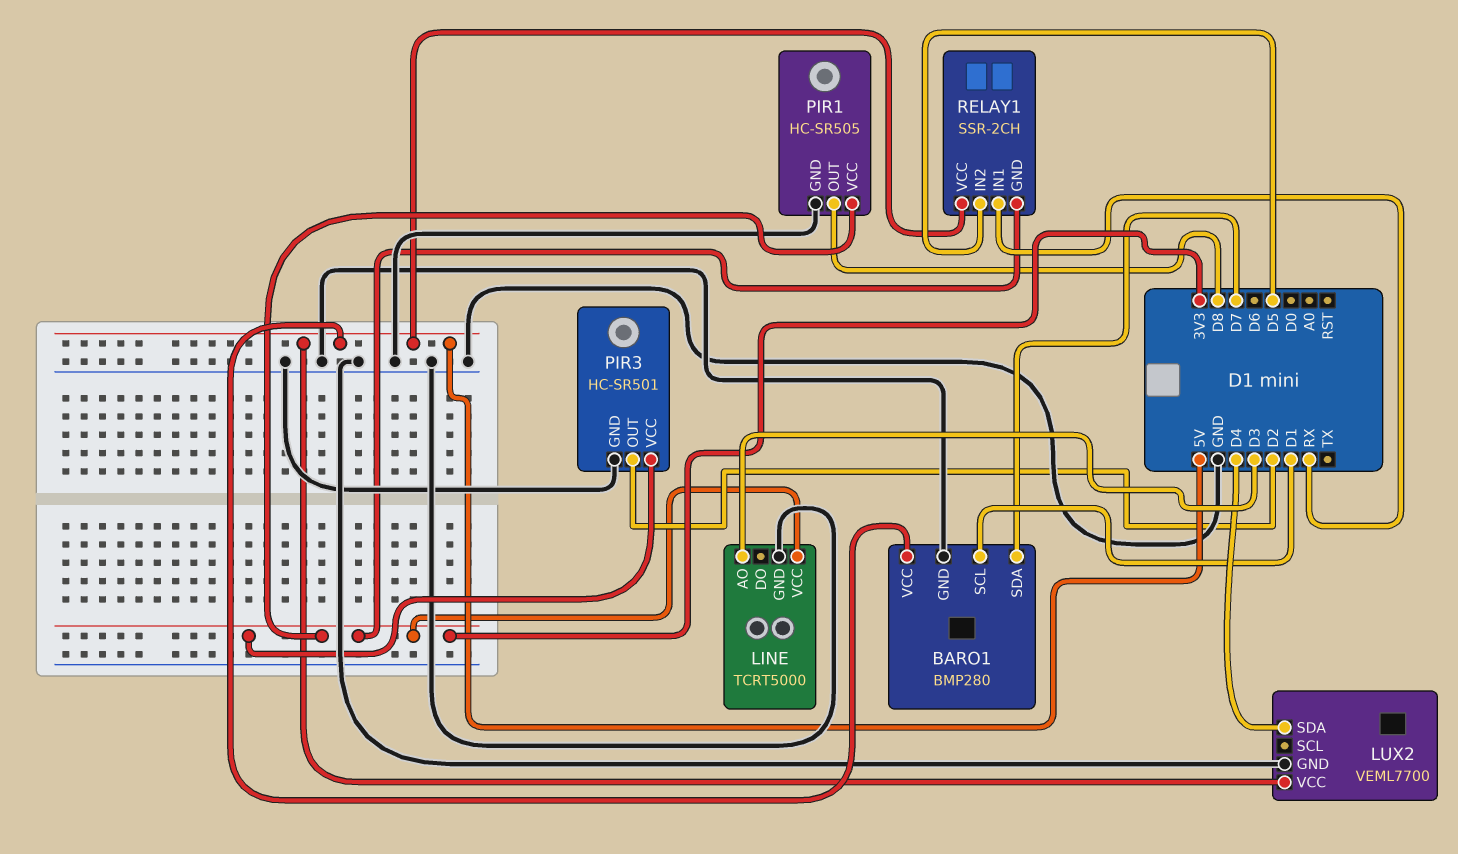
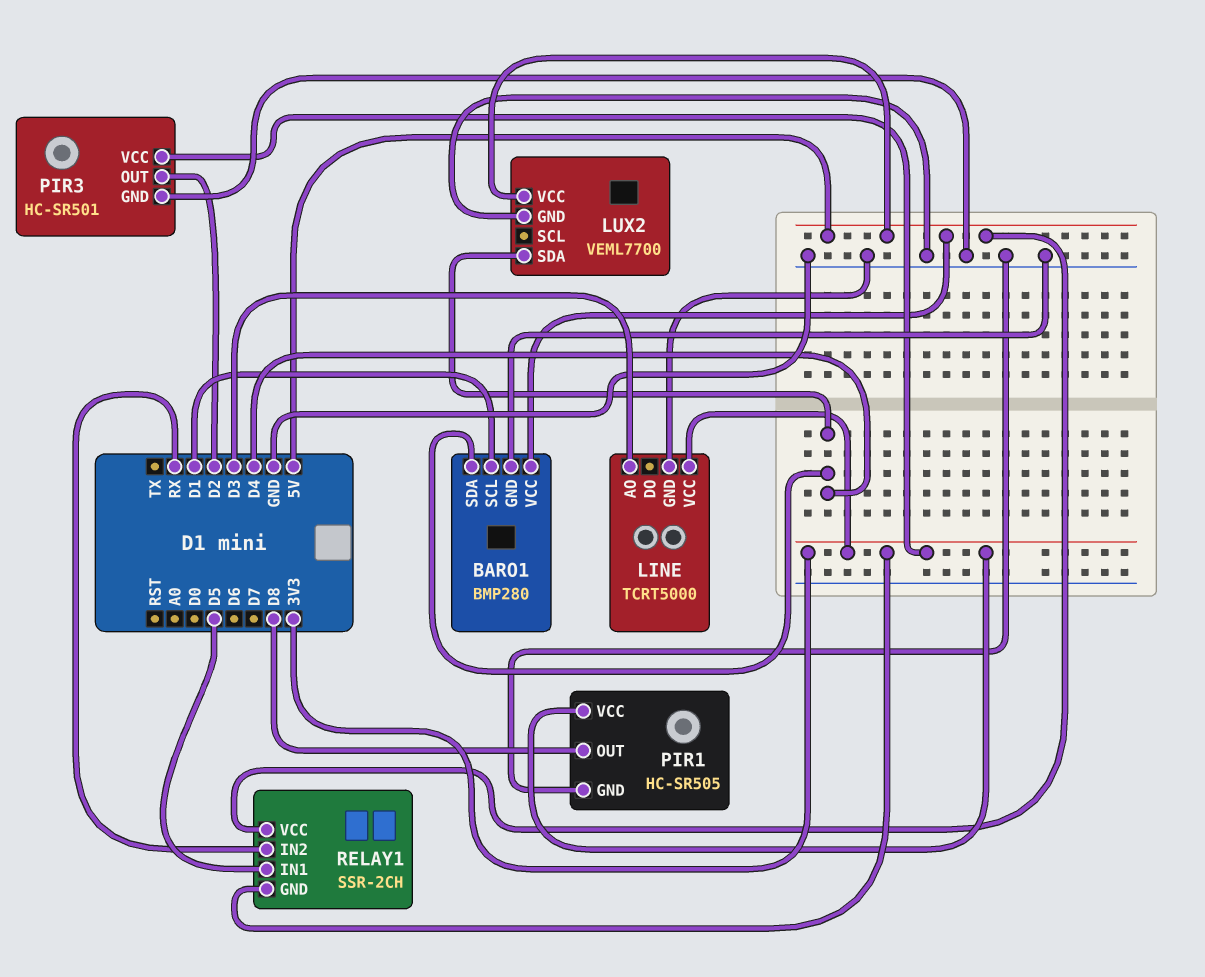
BARO1 pin SDA: D7 -> D4
RELAY1 pin IN1: RX -> D5
RELAY1 pin IN2: D5 -> RX

